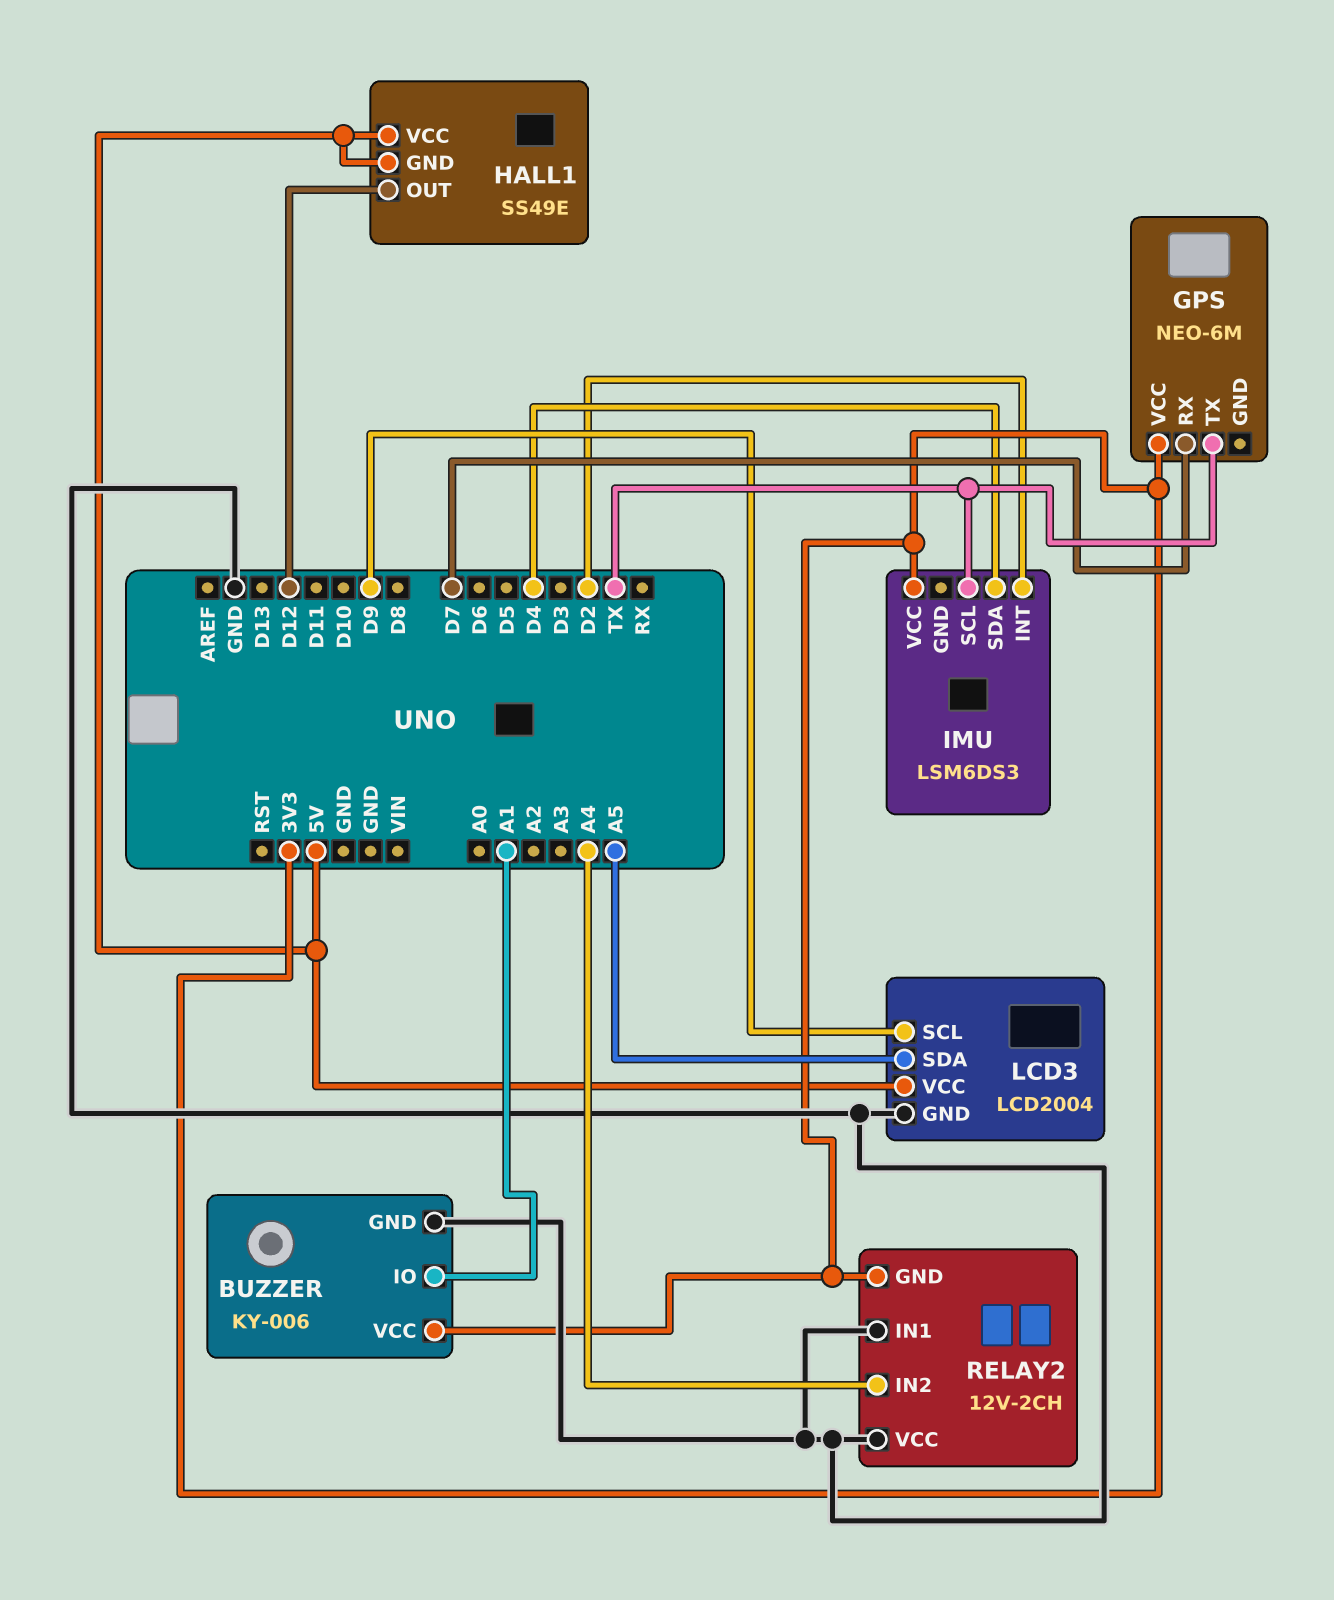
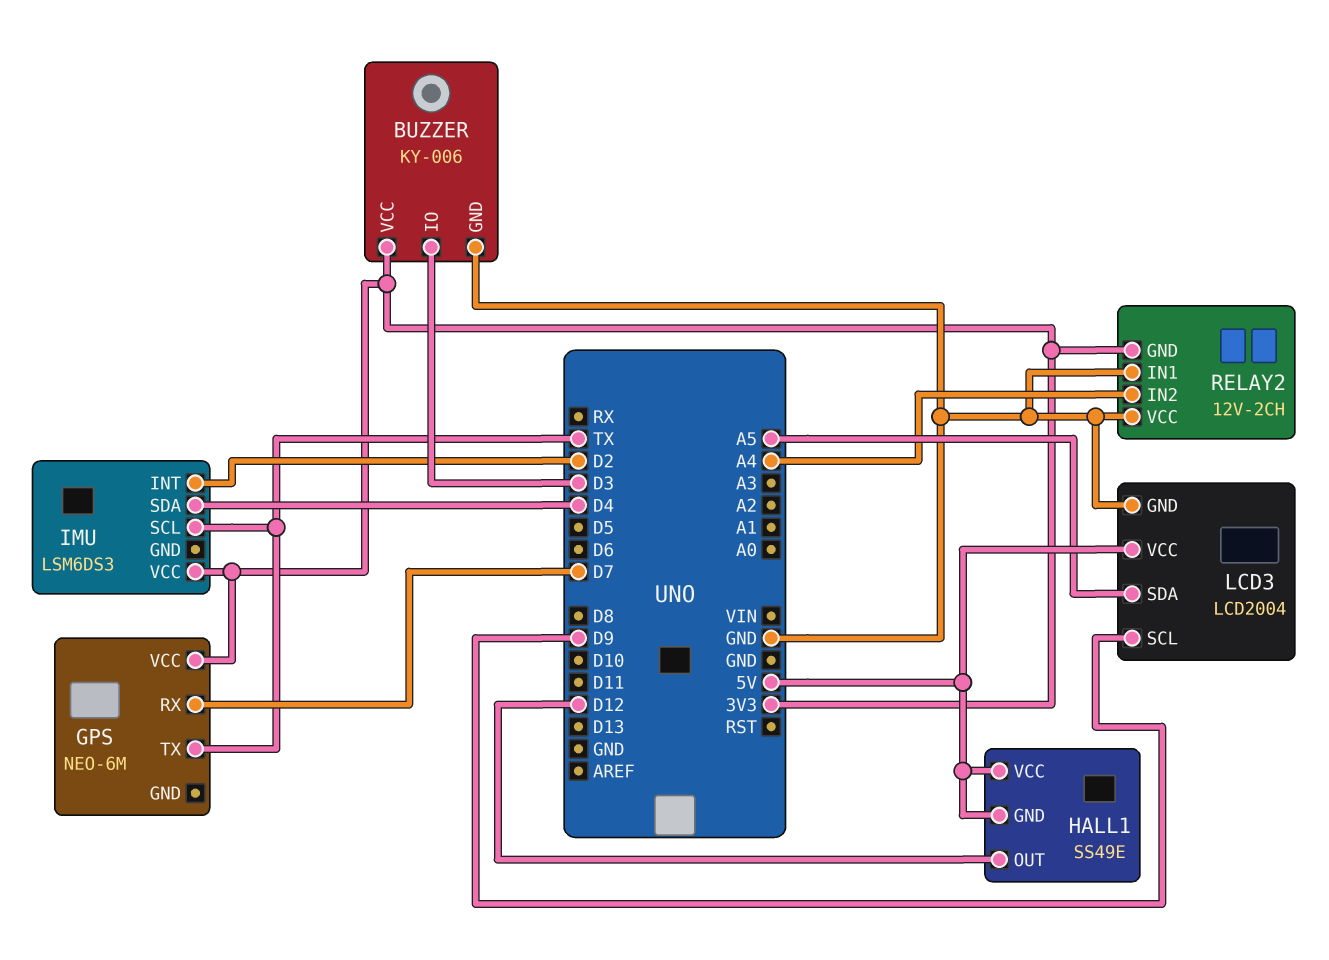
BUZZER pin IO: A1 -> D3

